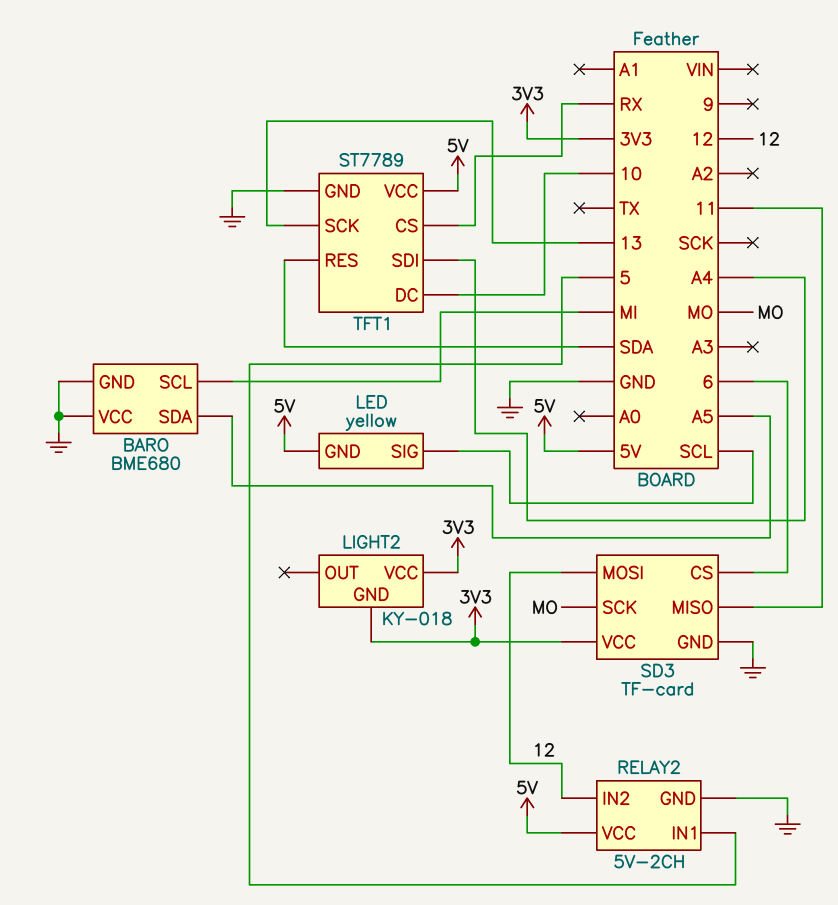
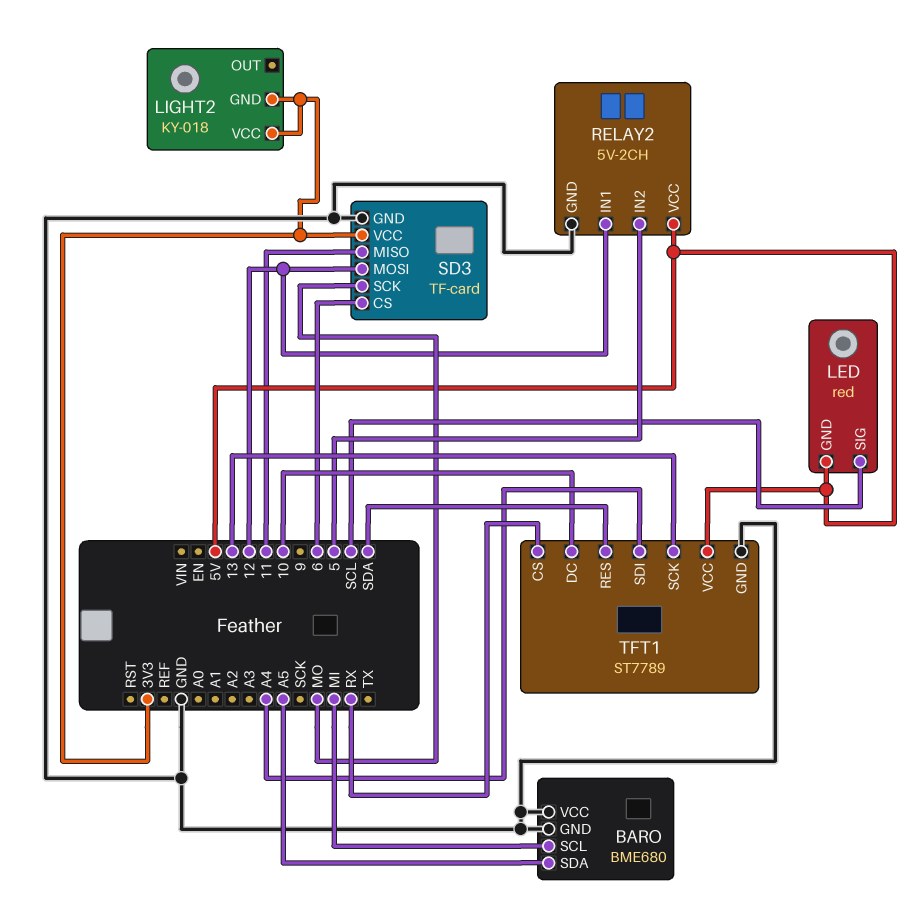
LED: yellow -> red
RELAY2 pin IN1: 5 -> 12
RELAY2 pin IN2: 12 -> 5

